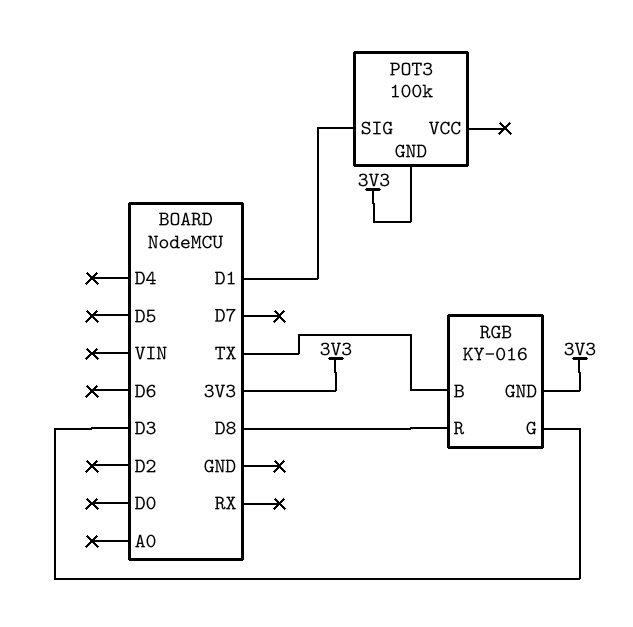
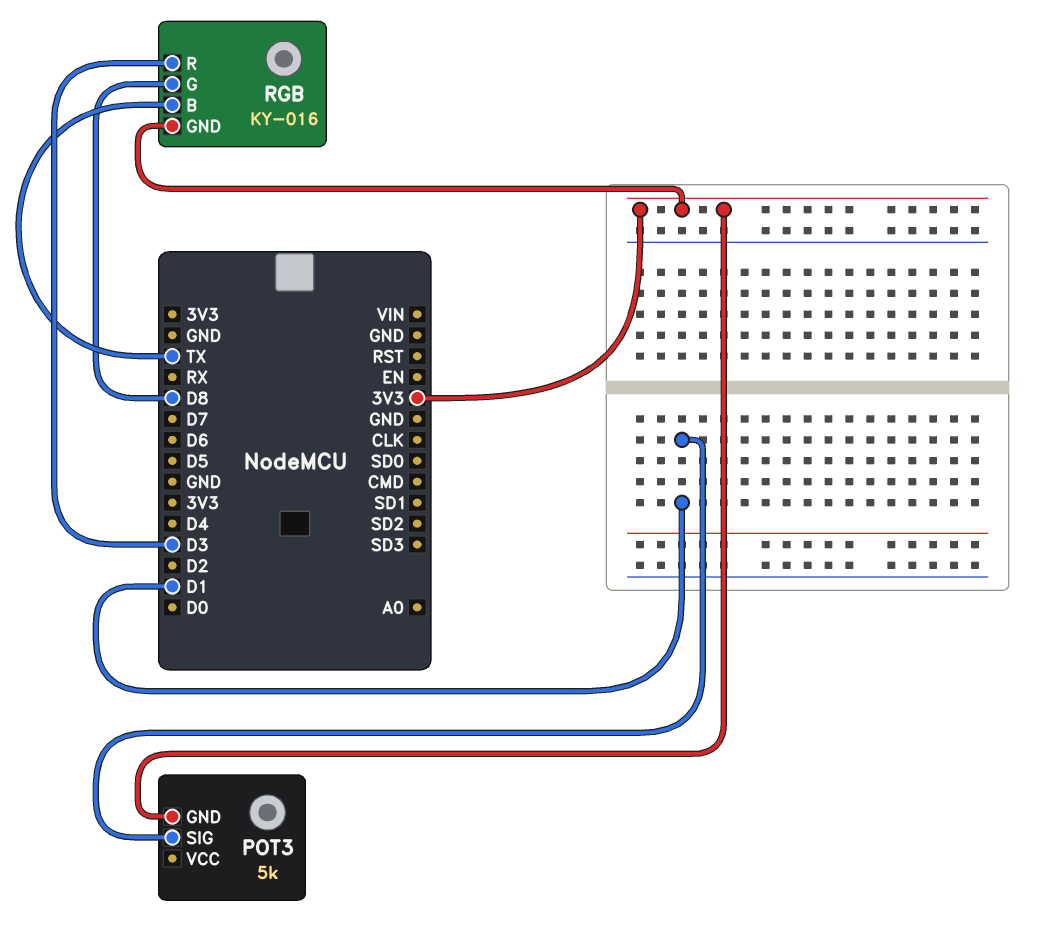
POT3: 100k -> 5k
RGB pin G: D3 -> D8
RGB pin R: D8 -> D3

